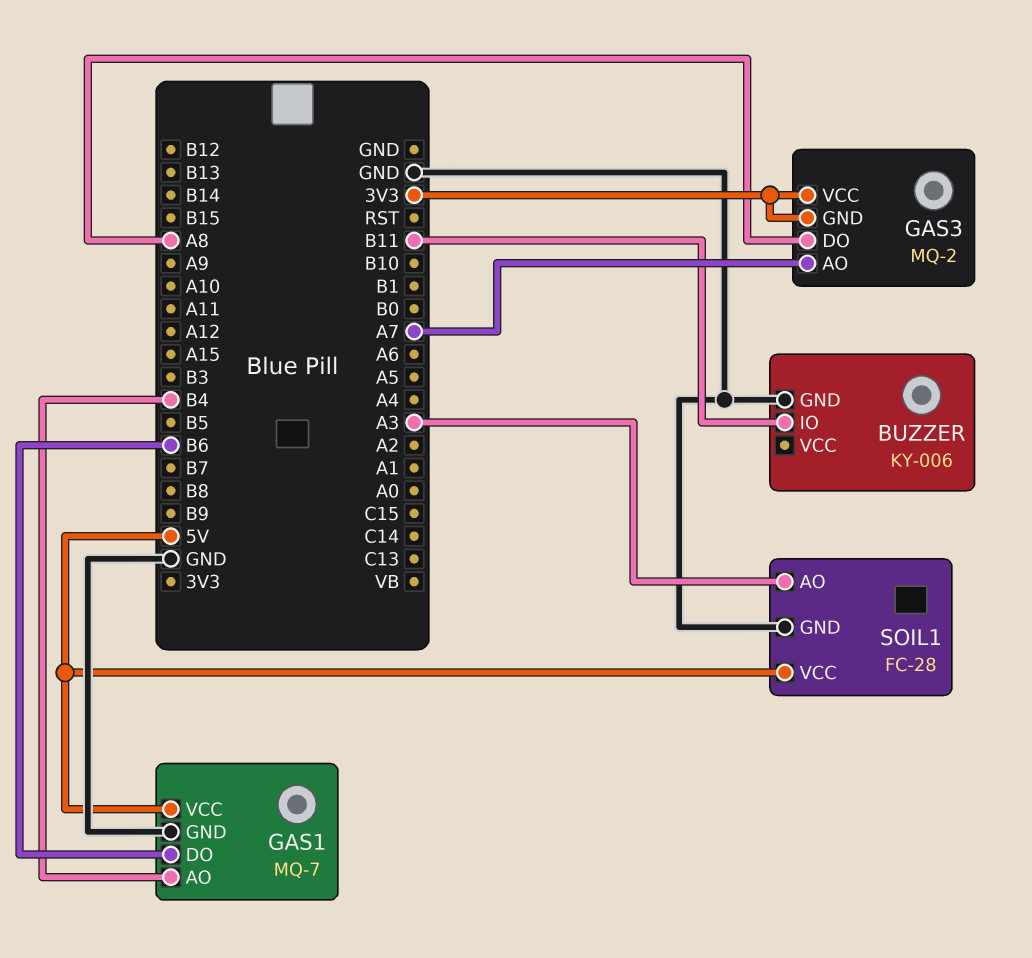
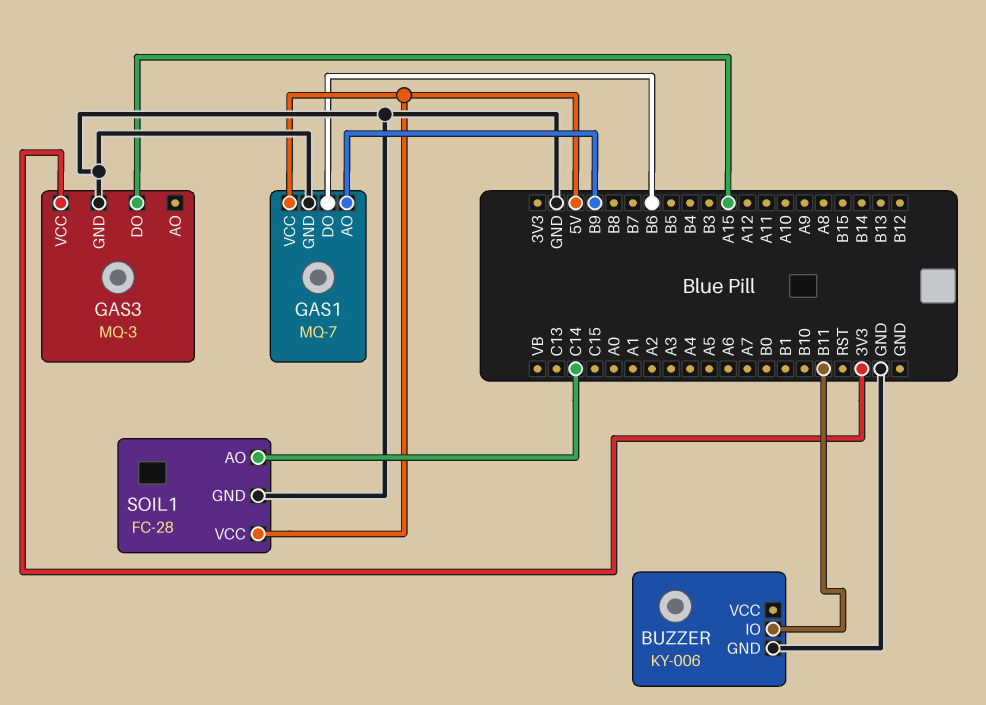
GAS1 pin AO: B4 -> B9
GAS3: MQ-2 -> MQ-3
GAS3 pin AO: A7 -> none
GAS3 pin DO: A8 -> A15
GAS3 pin GND: 3V3 -> GND
SOIL1 pin AO: A3 -> C14

